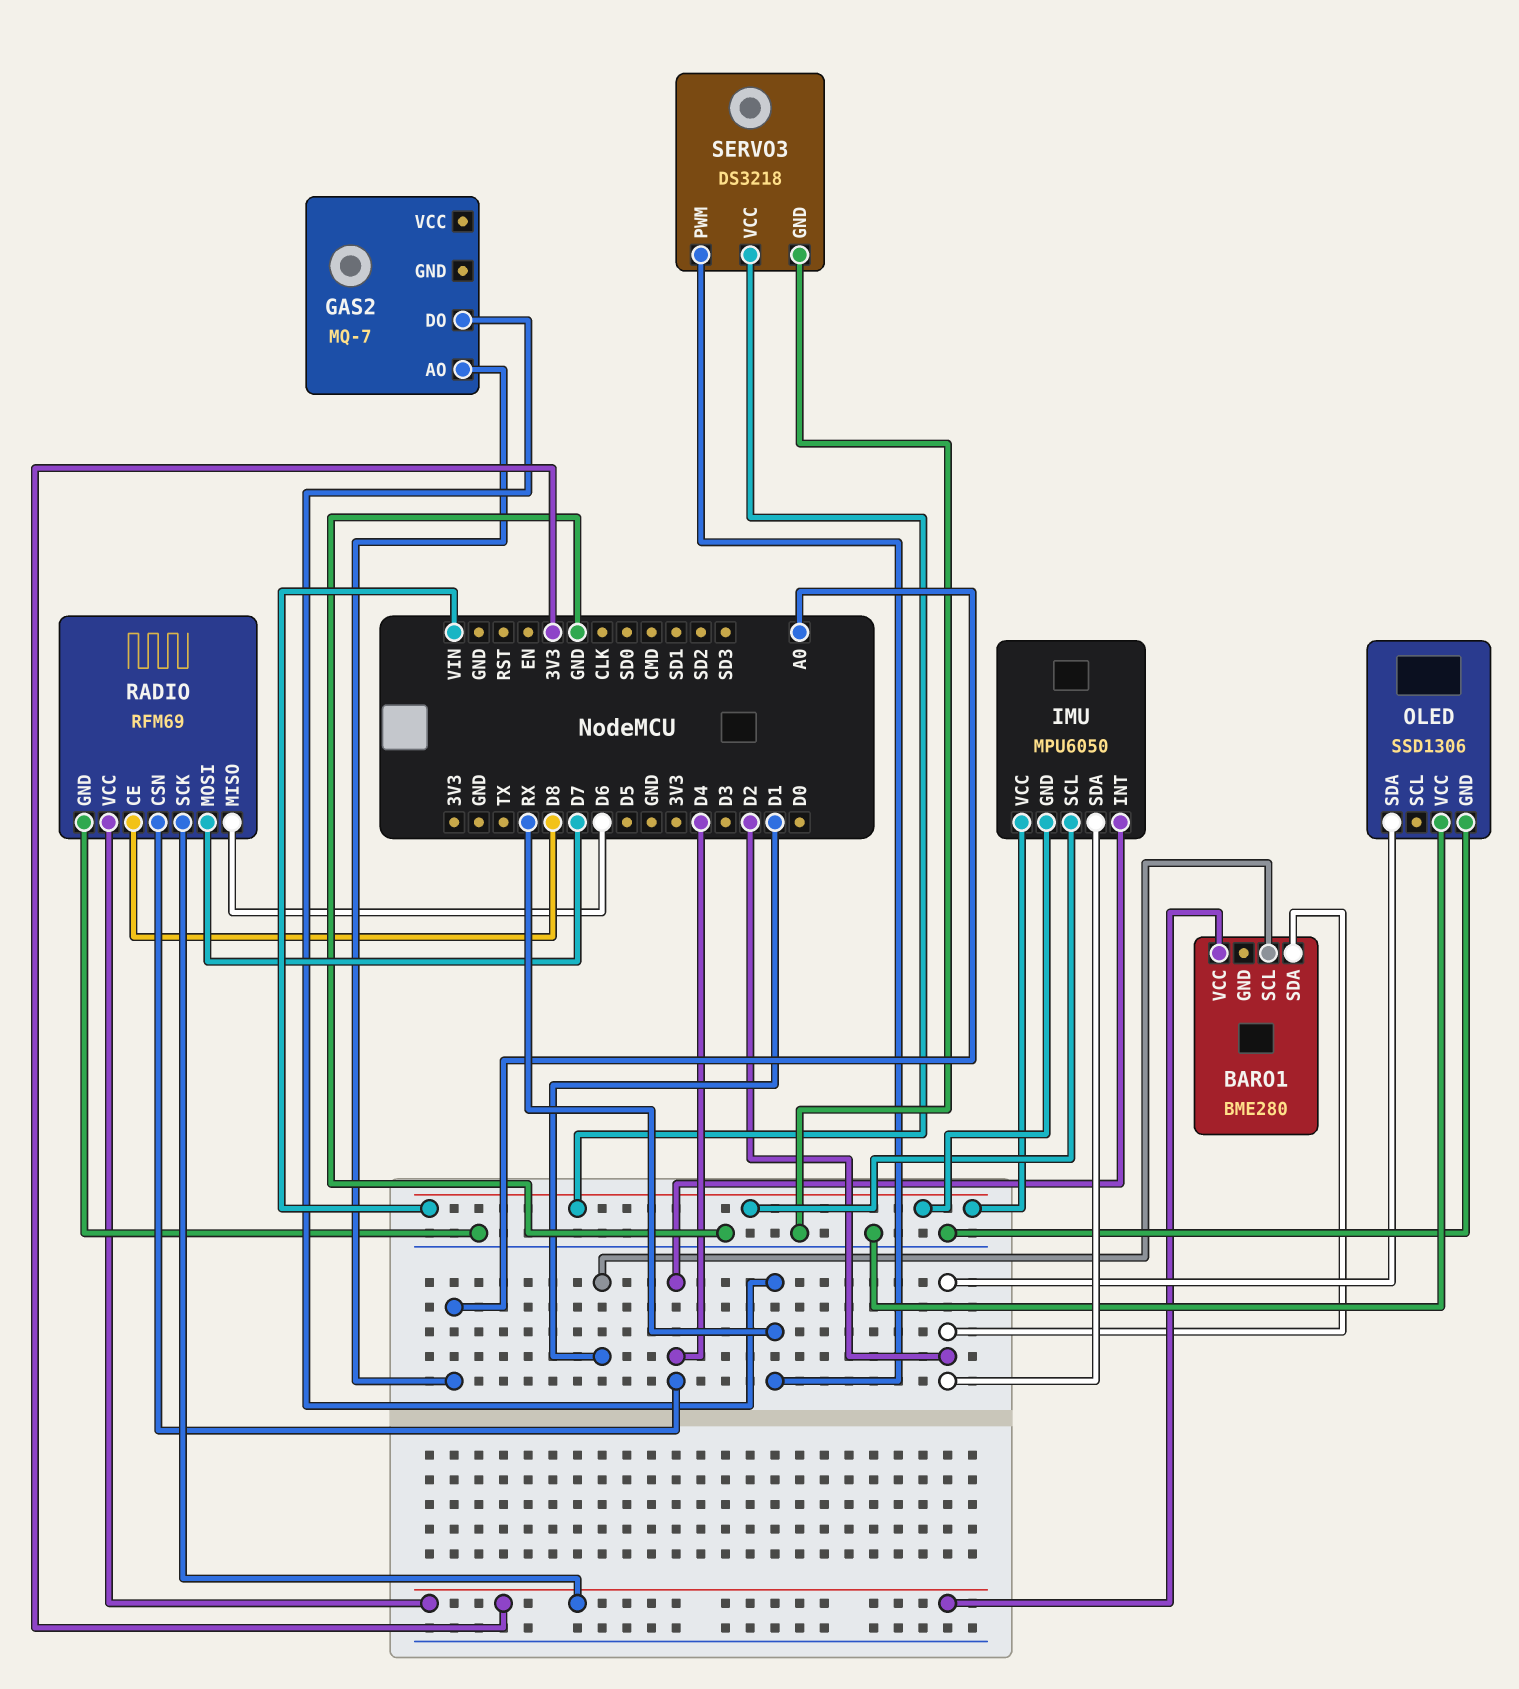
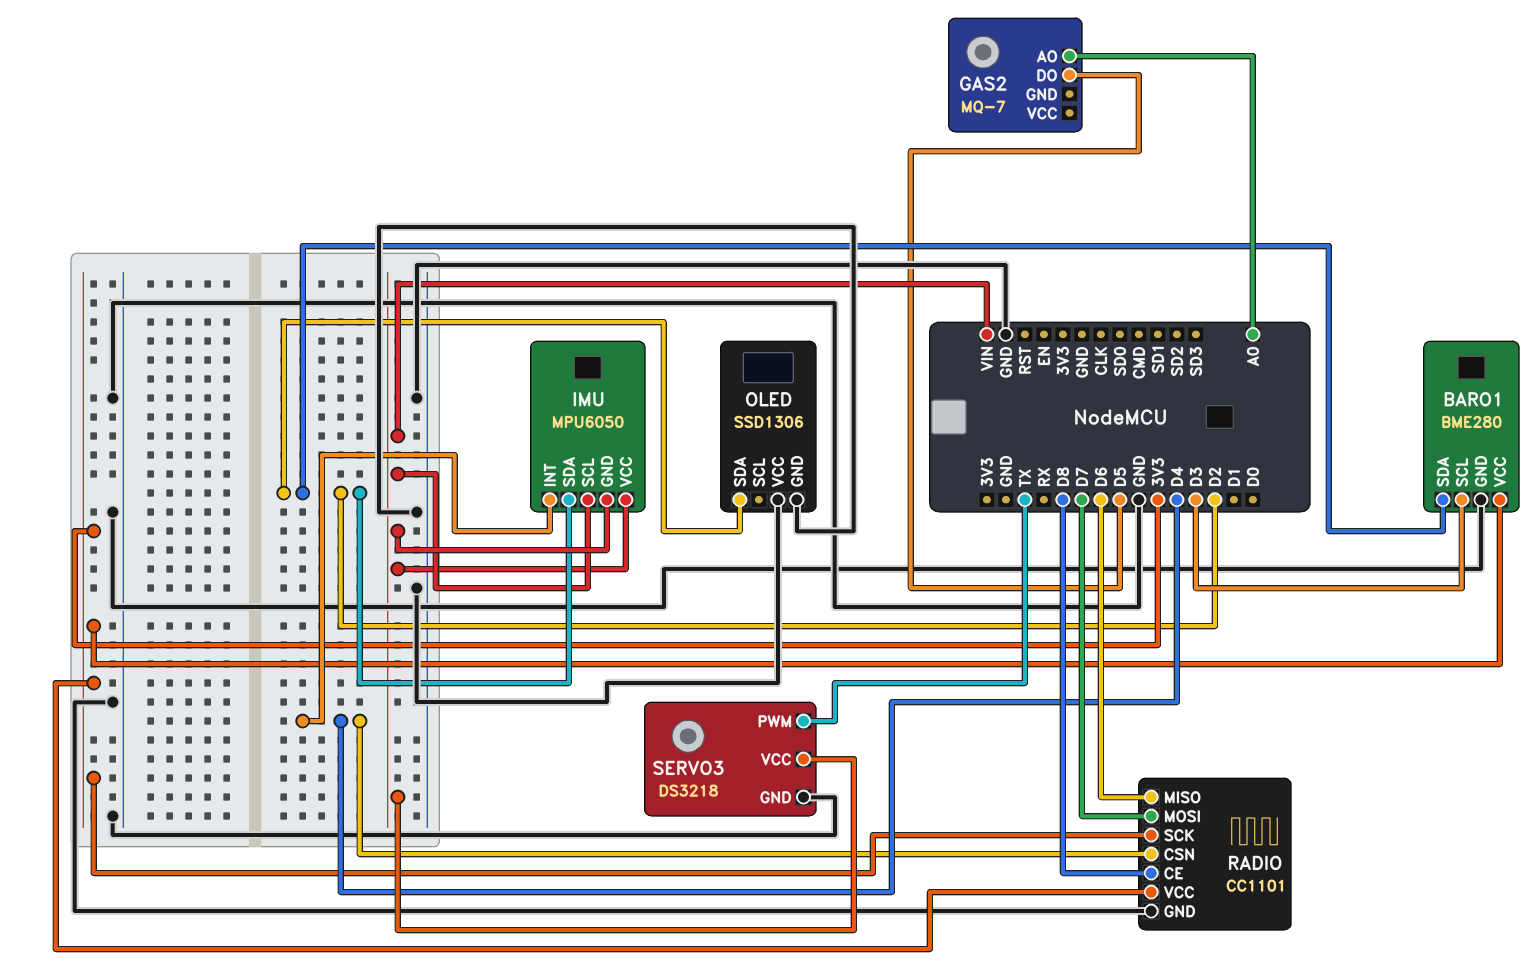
BARO1 pin GND: none -> GND
BARO1 pin SCL: D1 -> D3
GAS2 pin DO: RX -> D5
RADIO: RFM69 -> CC1101
SERVO3 pin PWM: RX -> TX

